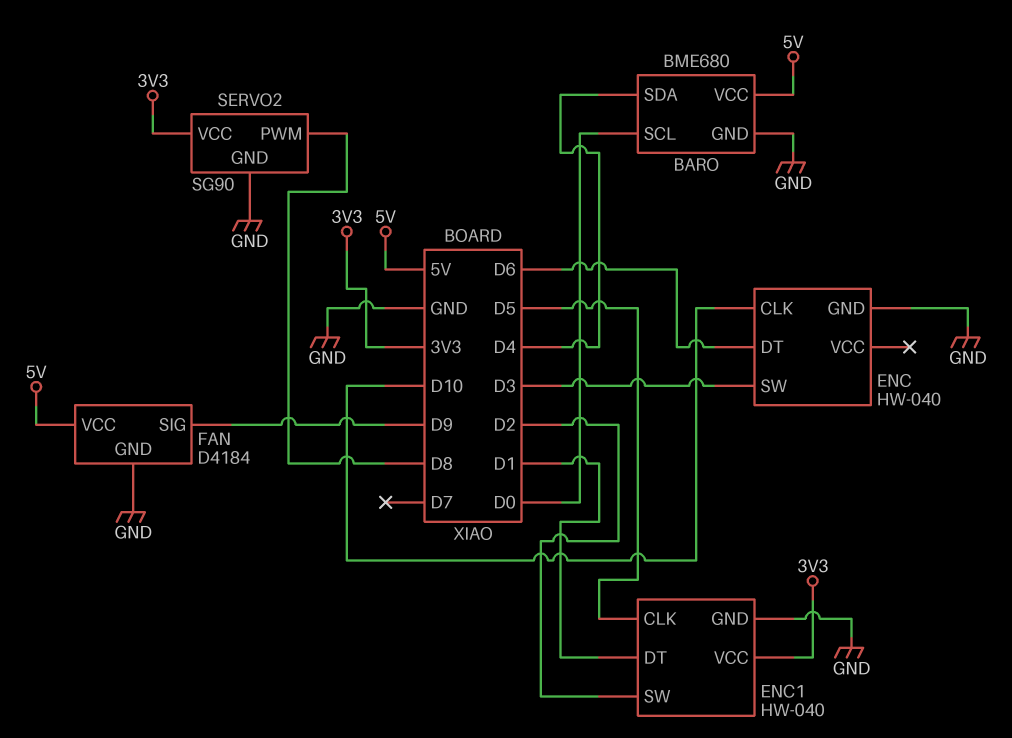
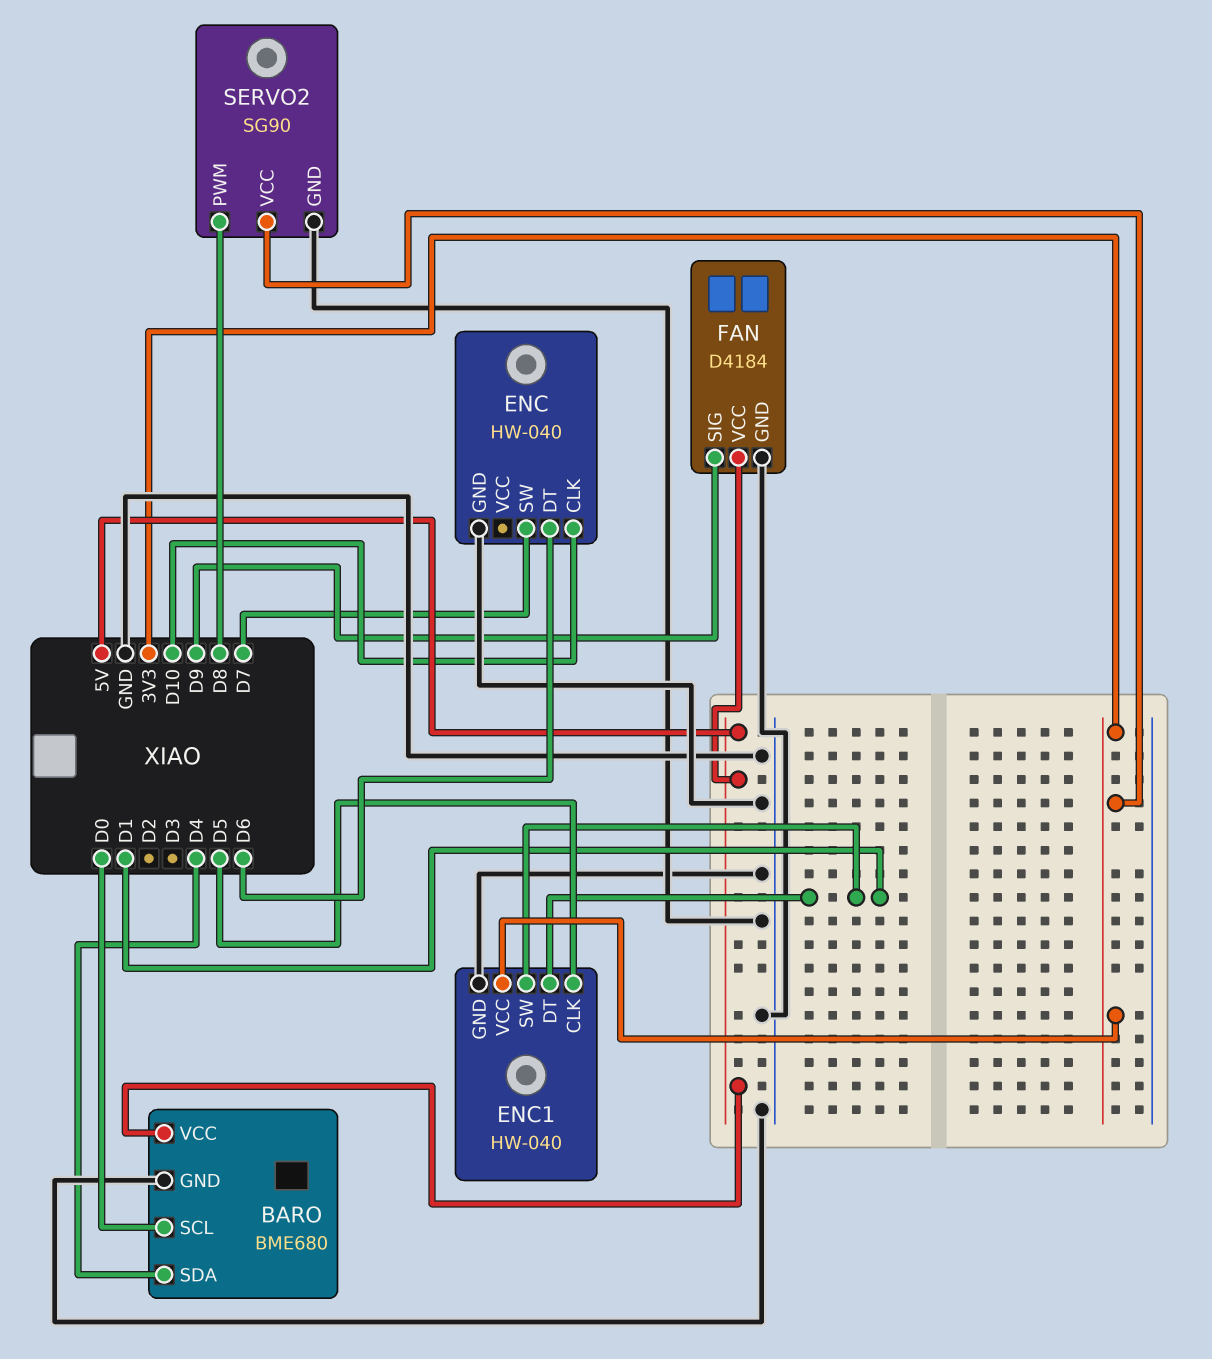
ENC pin SW: D3 -> D7
ENC1 pin SW: D2 -> D1

